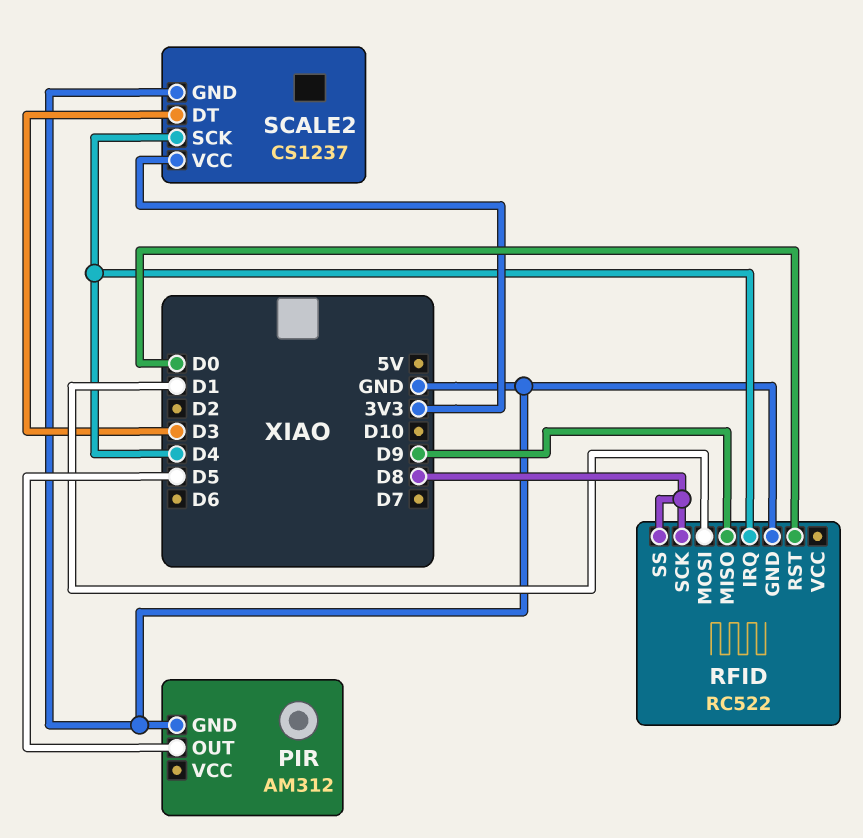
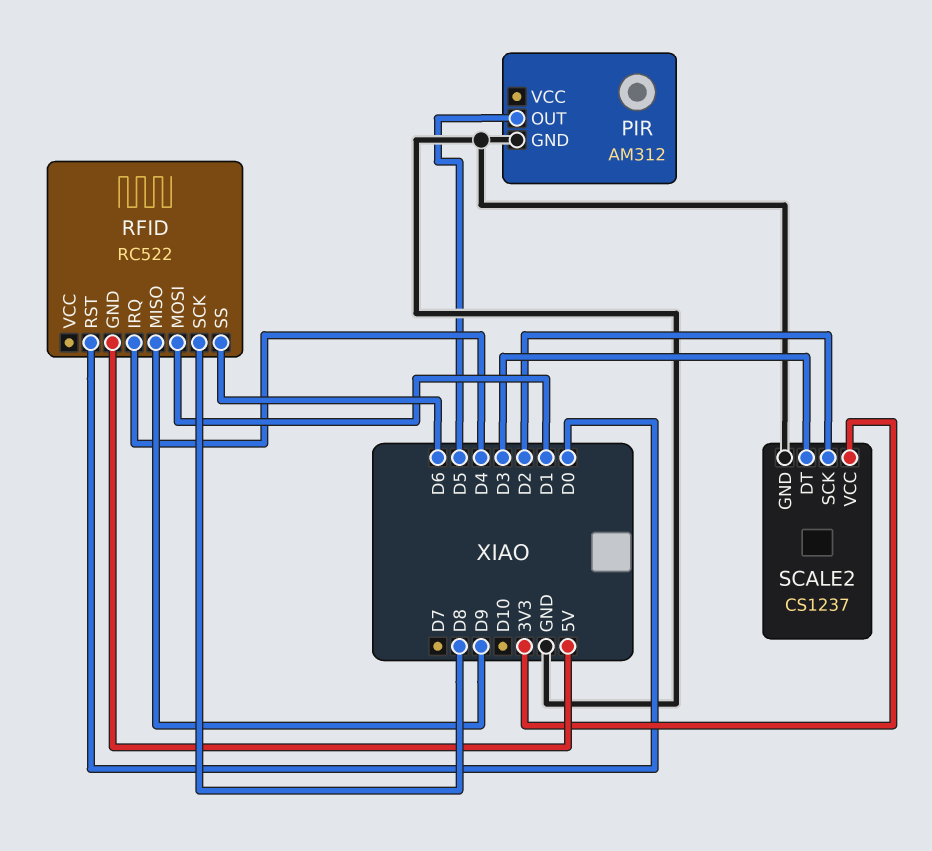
RFID pin GND: GND -> 5V
RFID pin SS: D8 -> D6
SCALE2 pin SCK: D4 -> D2

